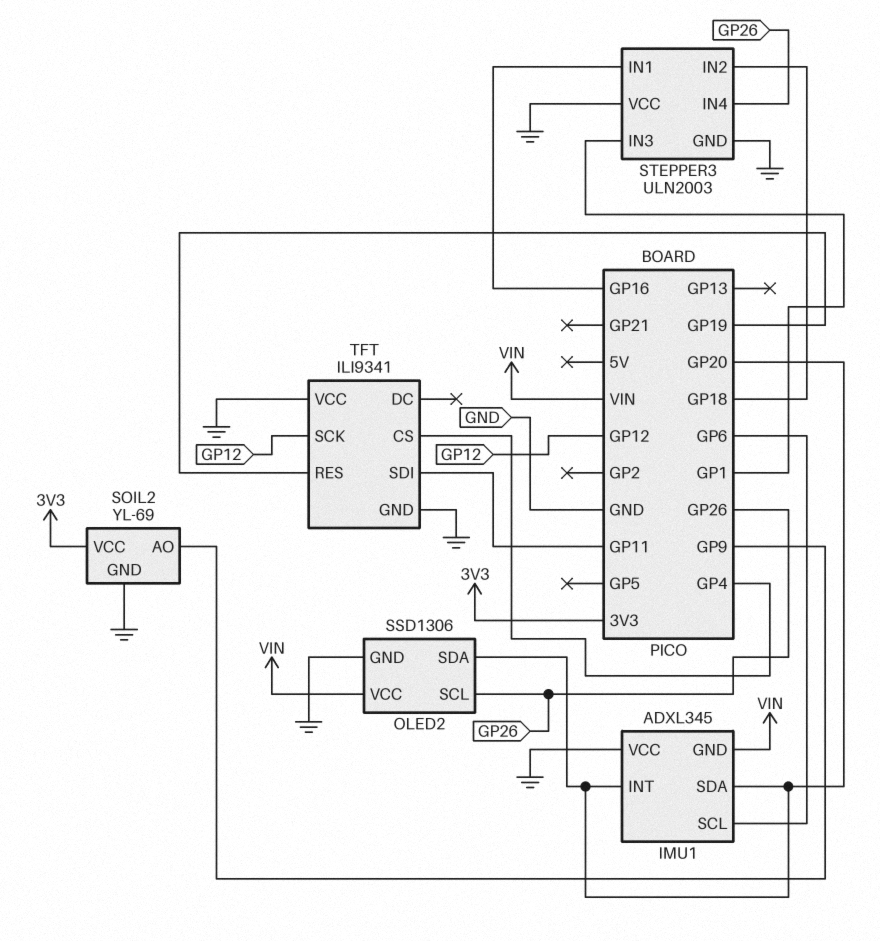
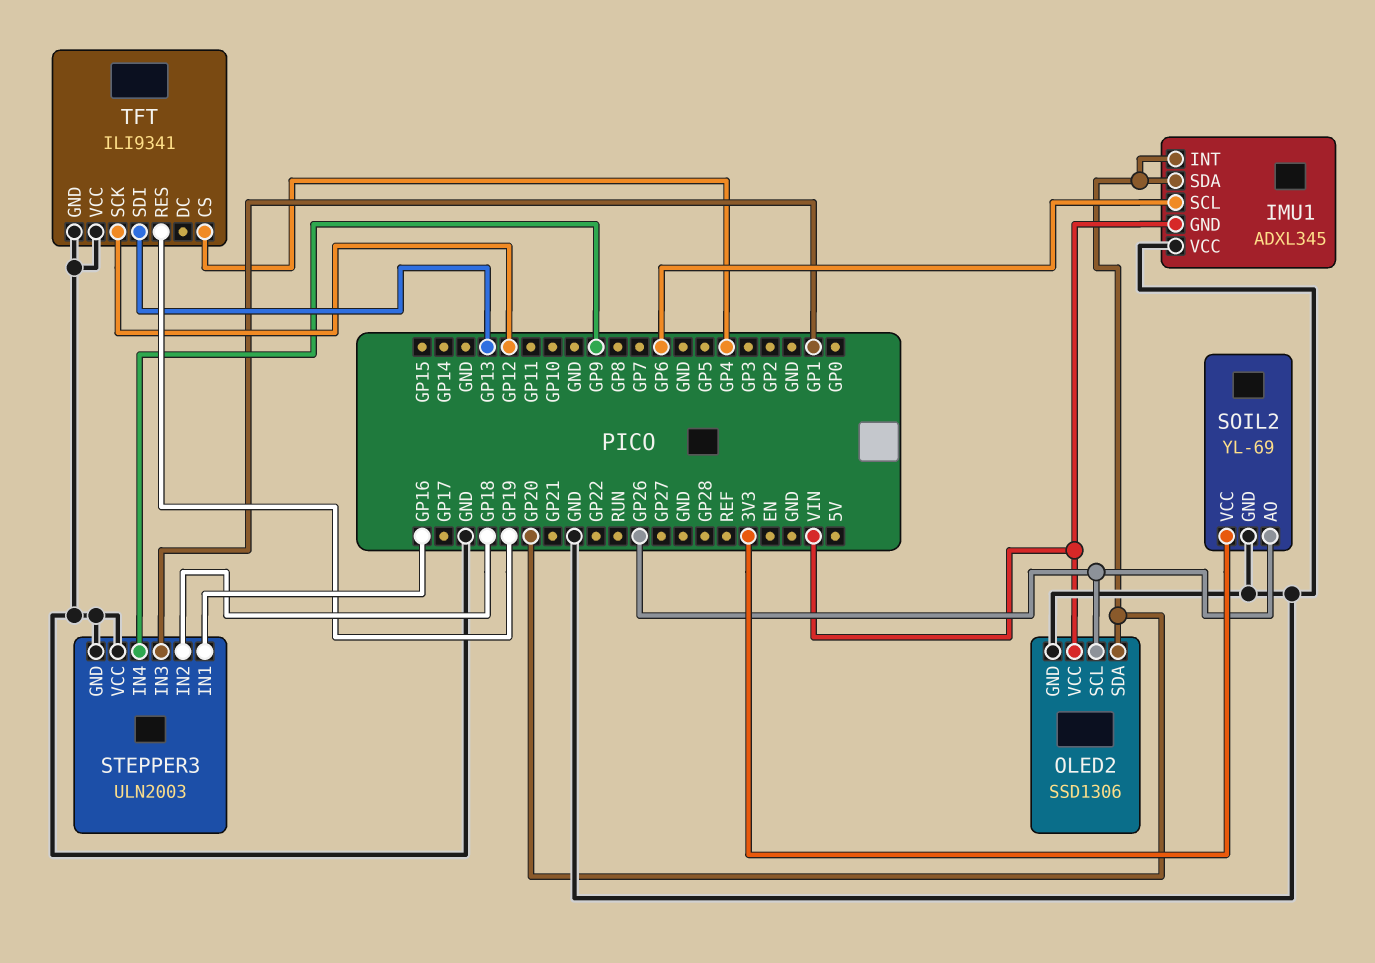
SOIL2 pin AO: GP9 -> GP26
STEPPER3 pin IN4: GP26 -> GP9
TFT pin SDI: GP11 -> GP13

